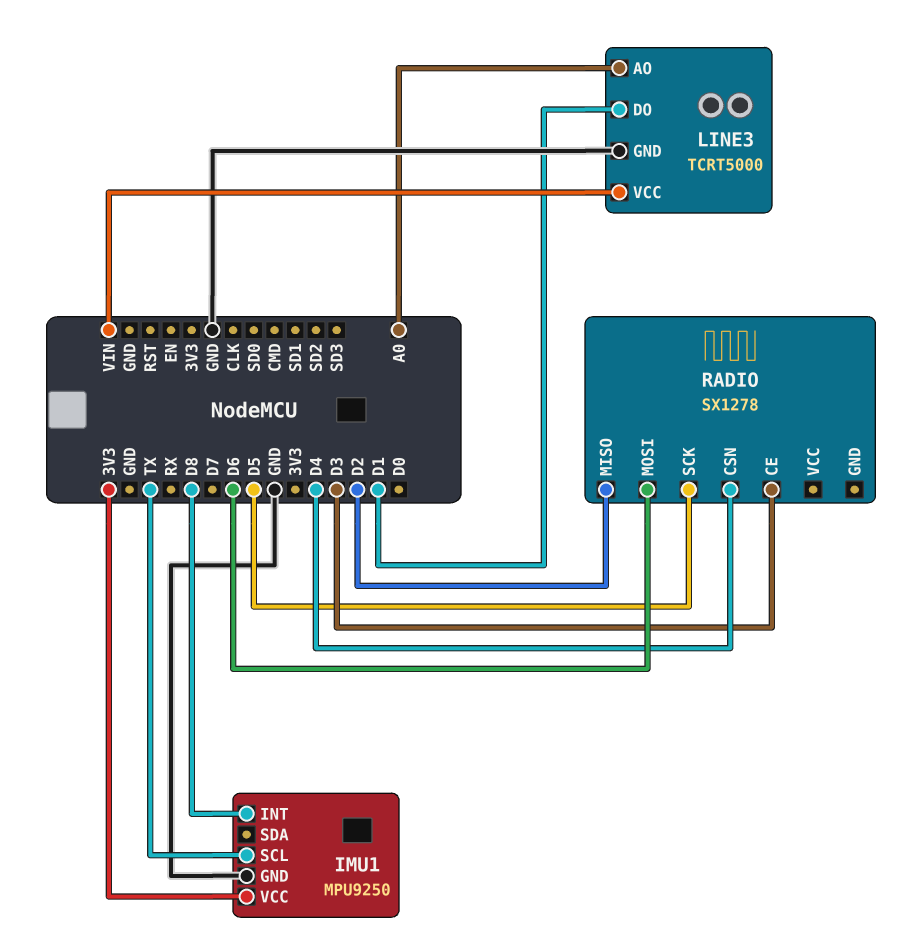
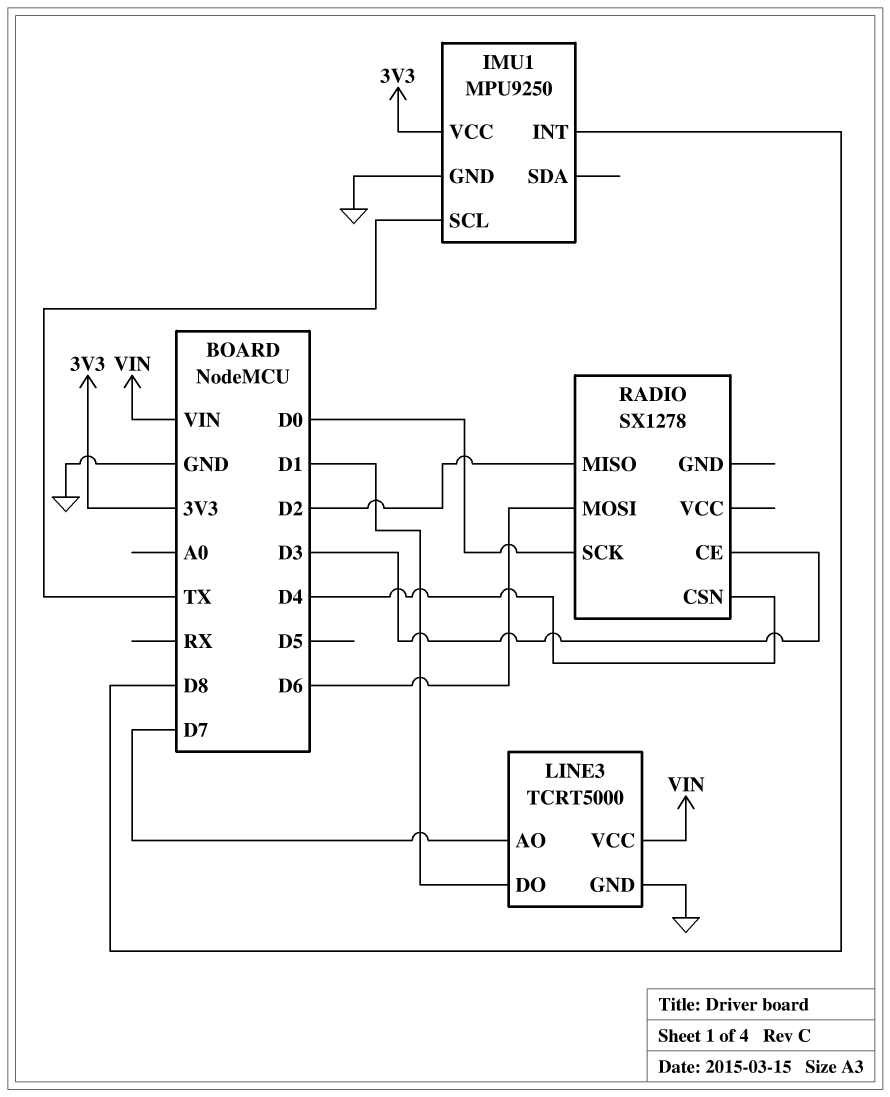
LINE3 pin AO: A0 -> D7
RADIO pin SCK: D5 -> D0

